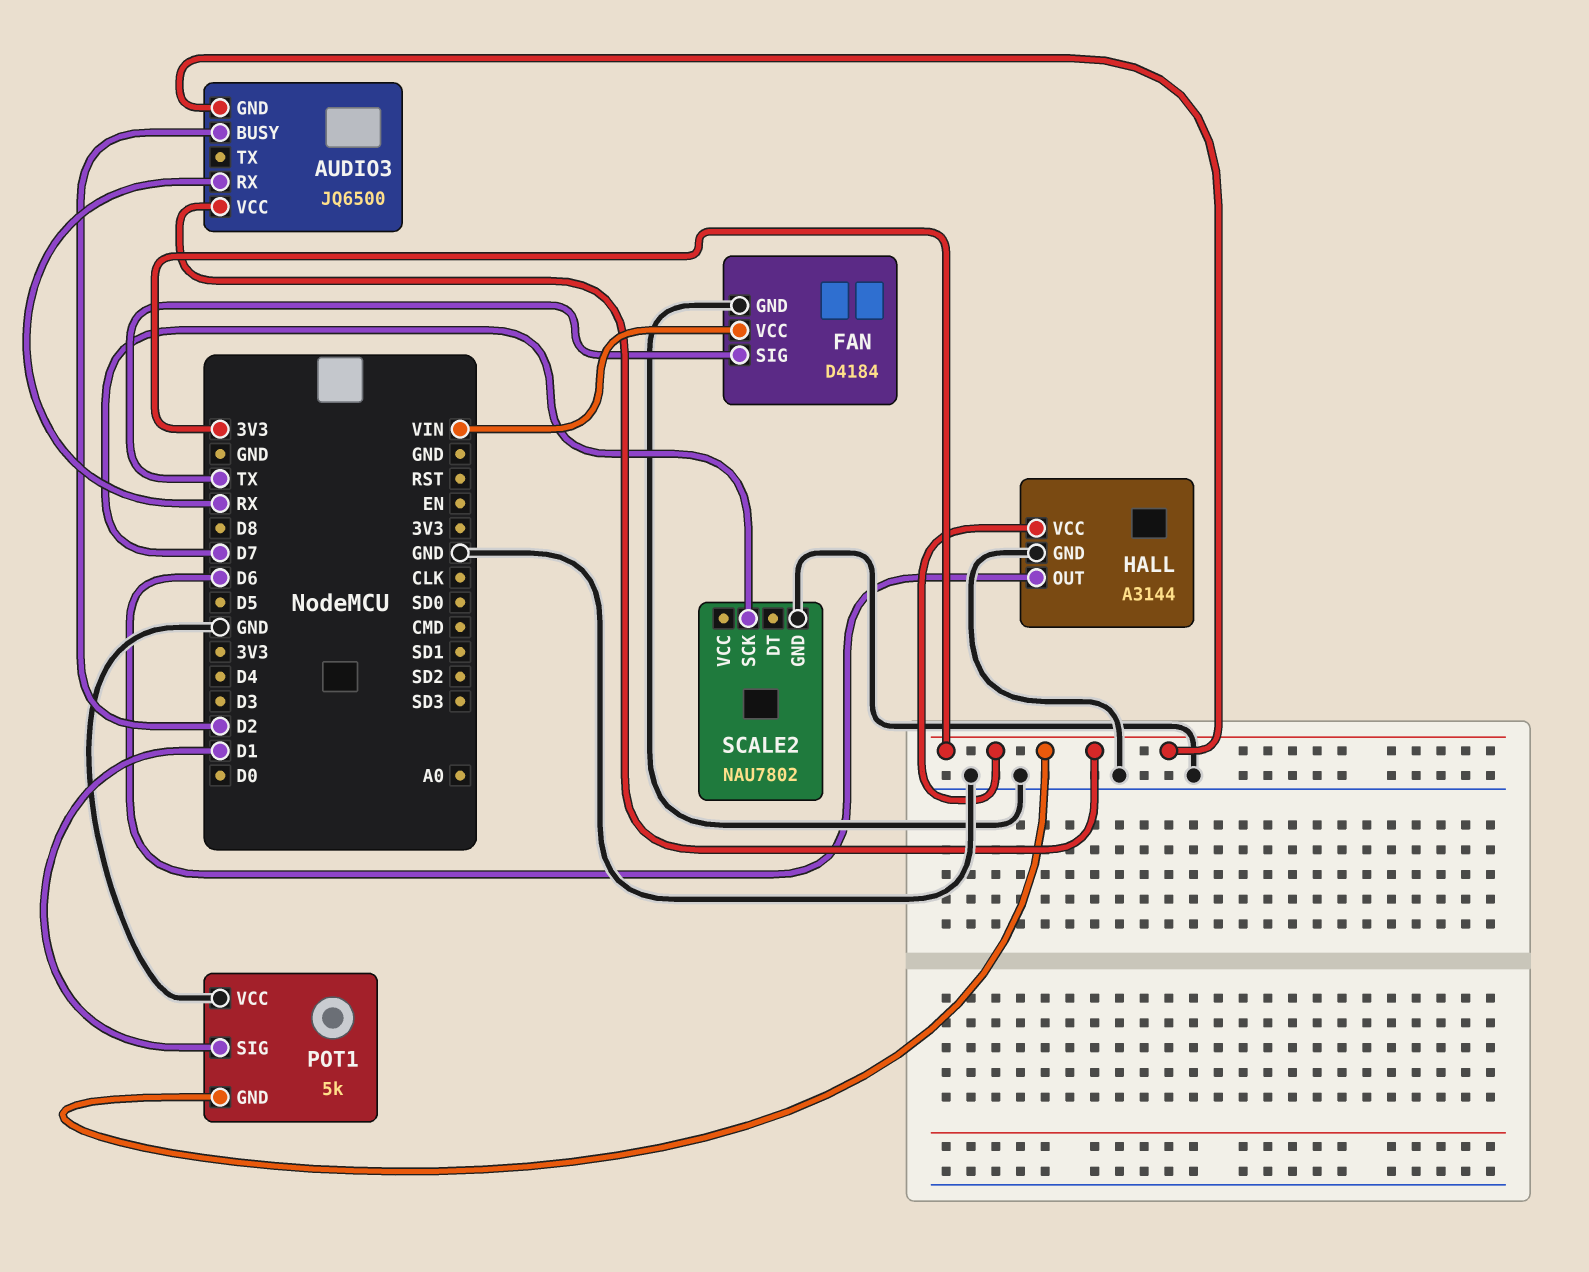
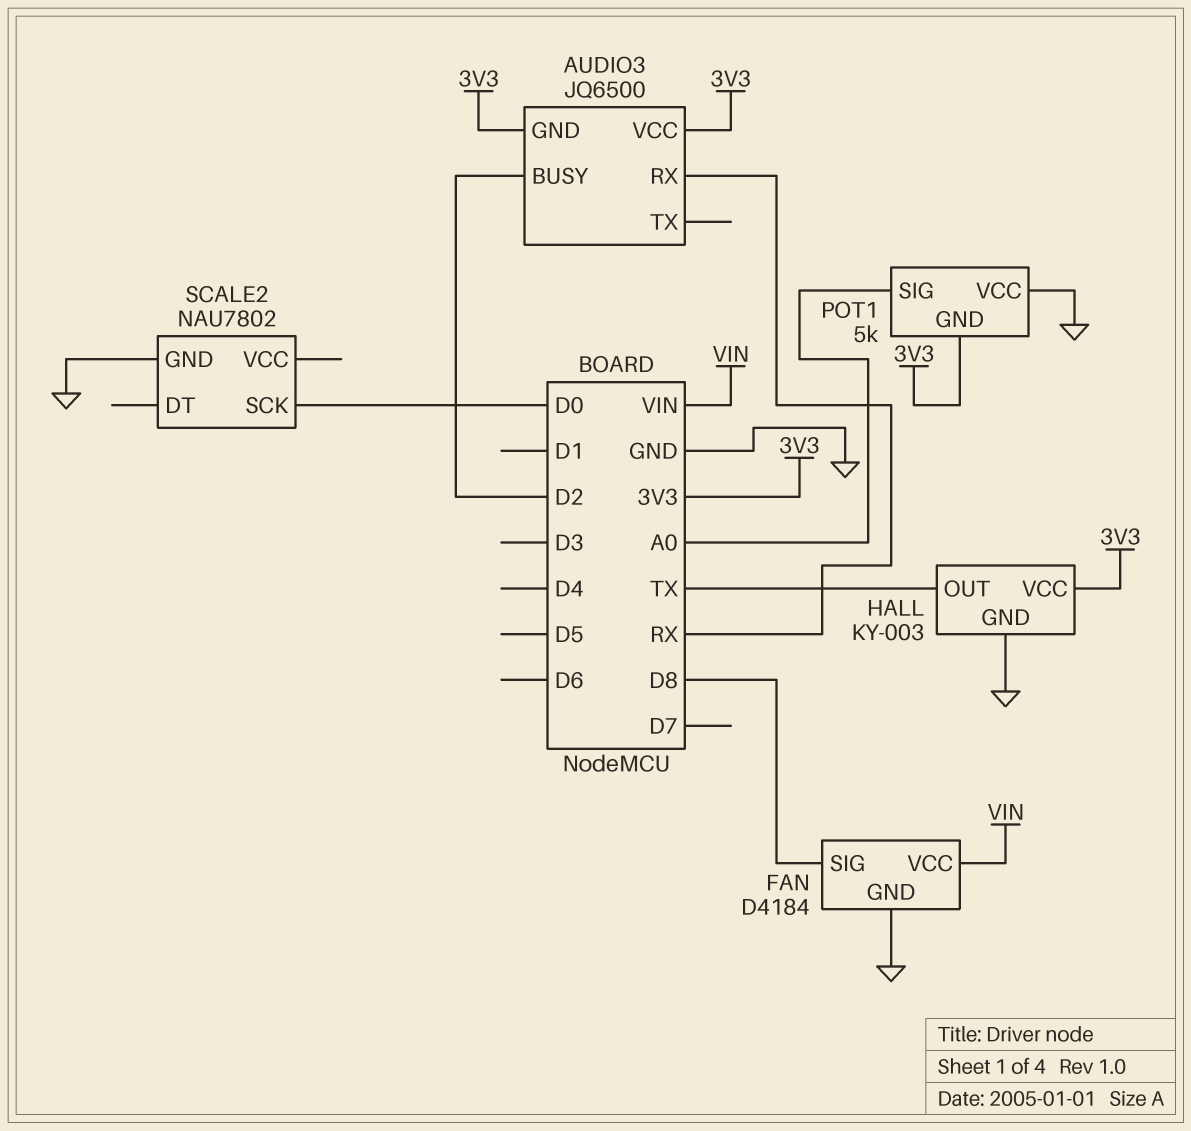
FAN pin SIG: TX -> D8
HALL: A3144 -> KY-003
HALL pin OUT: D6 -> TX
POT1 pin SIG: D1 -> A0
SCALE2 pin SCK: D7 -> D0

